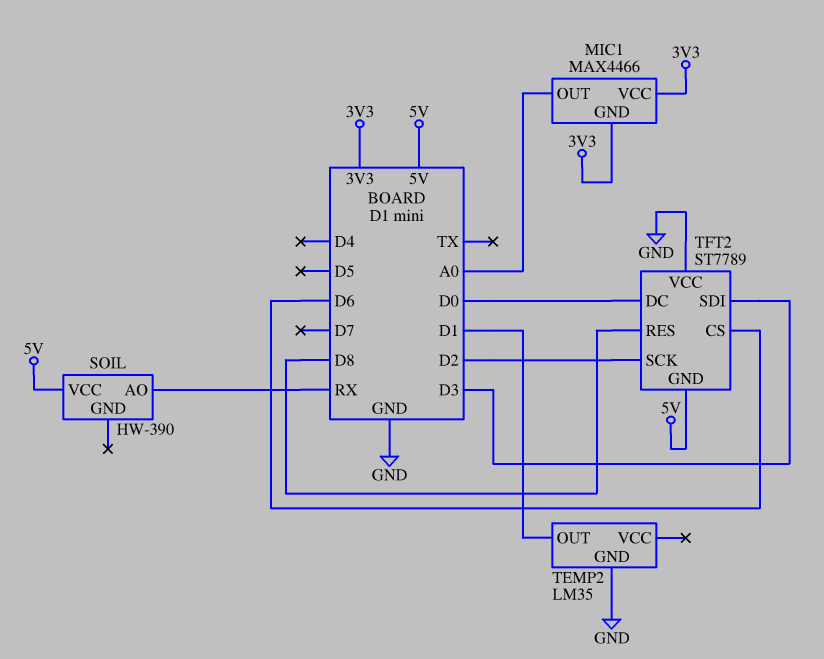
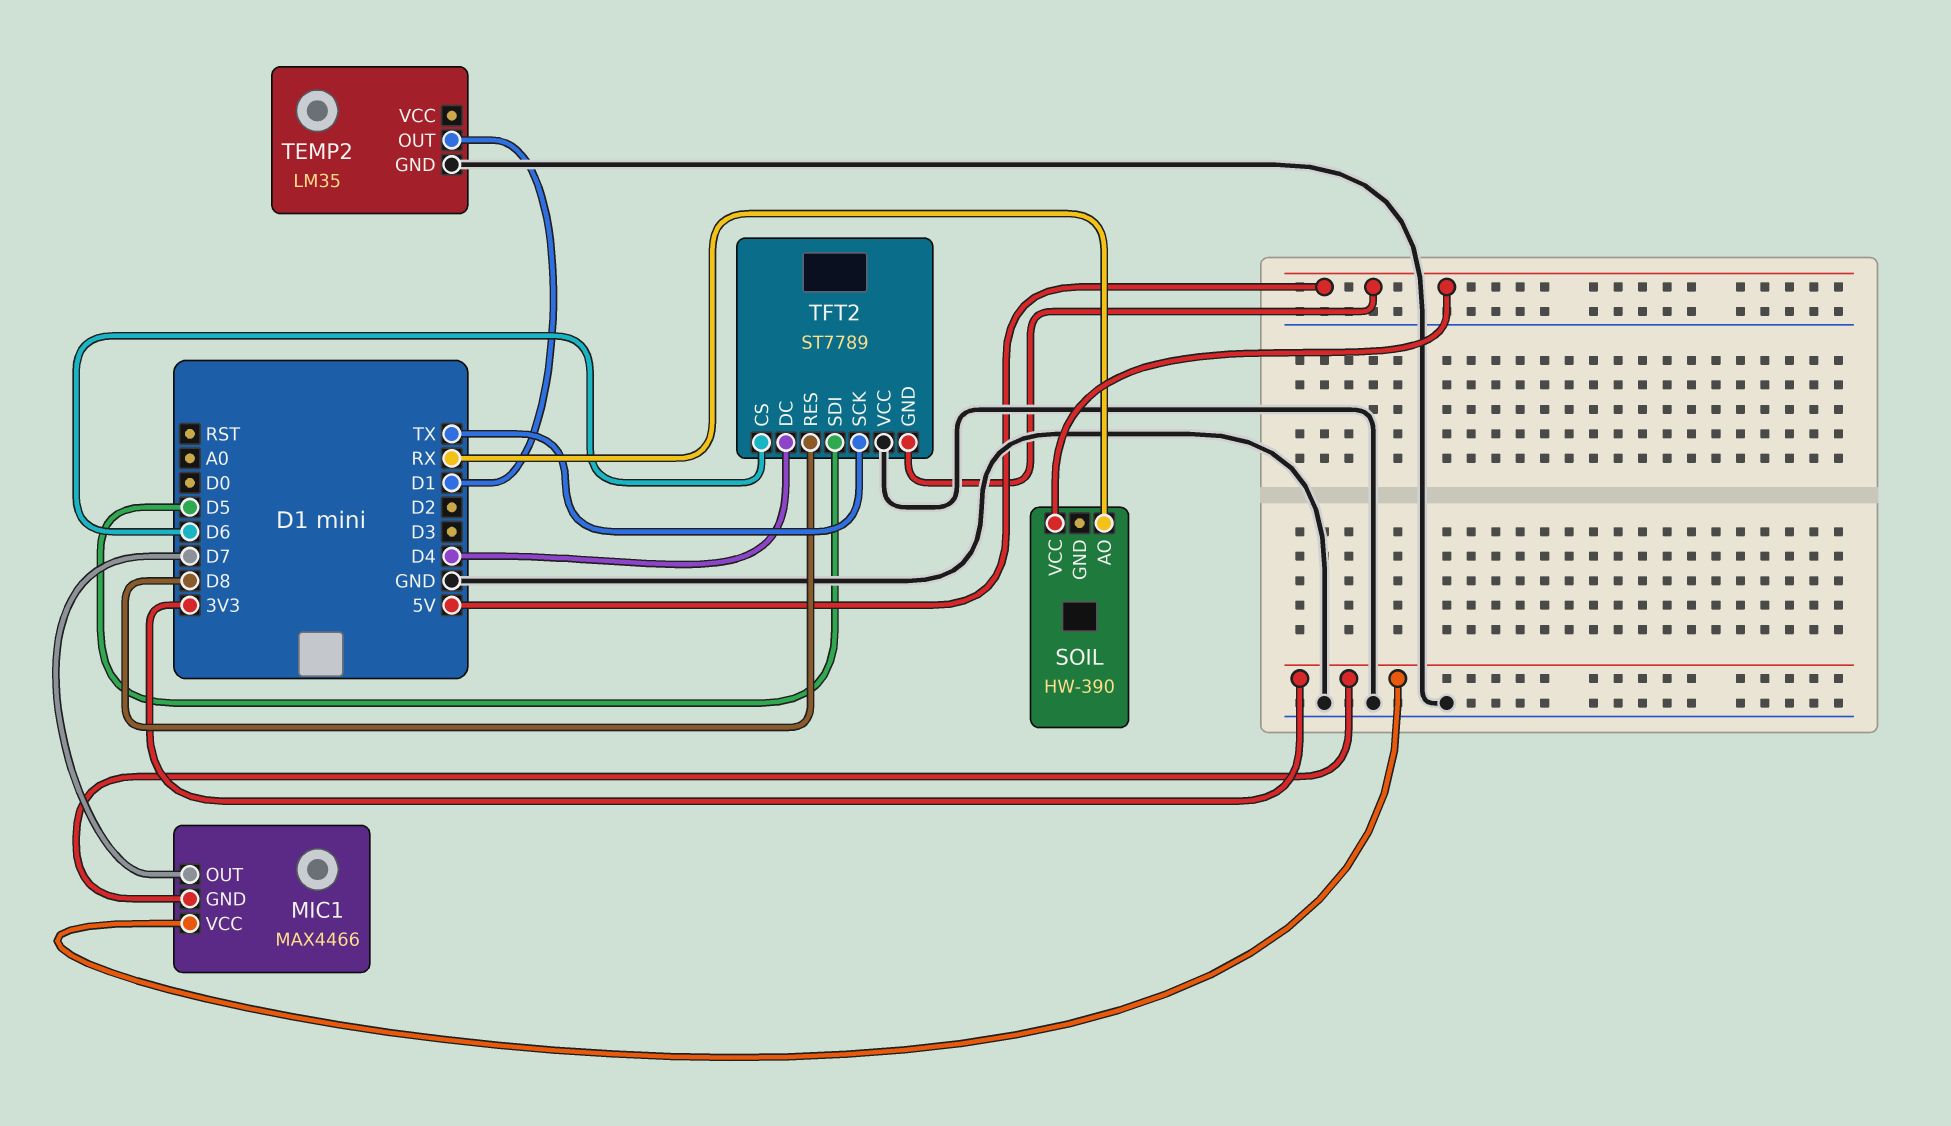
MIC1 pin OUT: A0 -> D7
TFT2 pin DC: D0 -> D4
TFT2 pin SCK: D2 -> TX
TFT2 pin SDI: D3 -> D5

